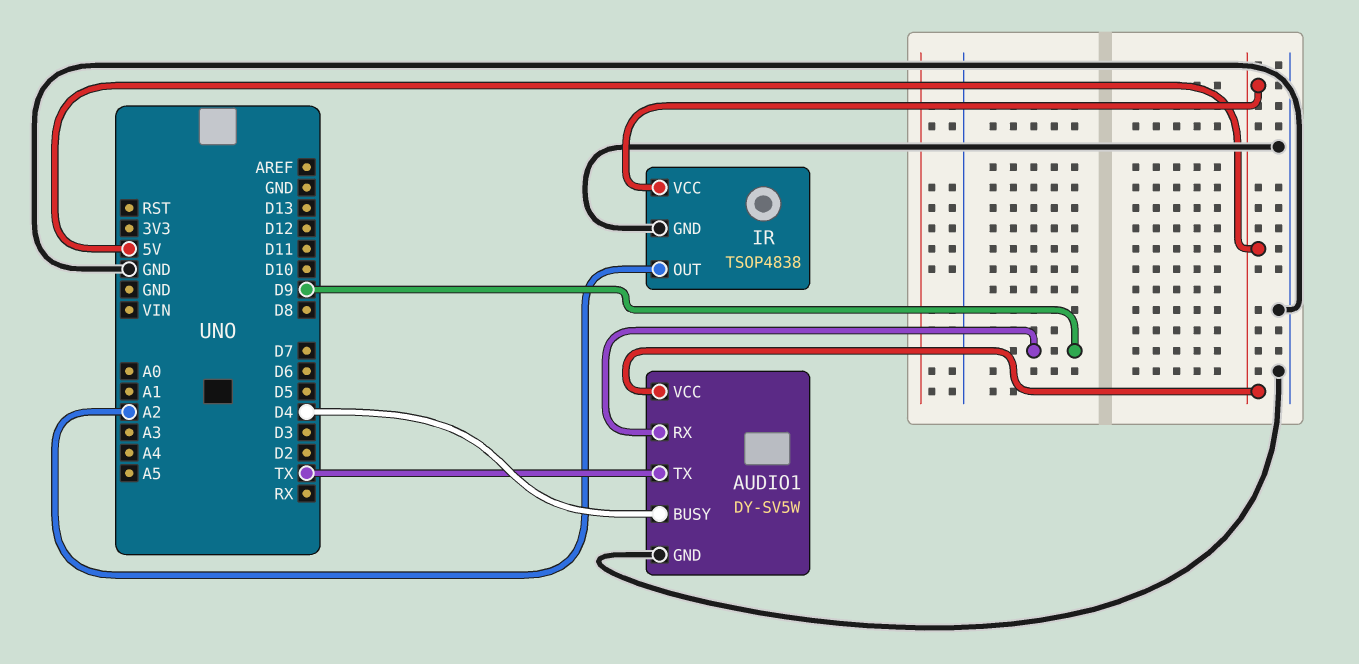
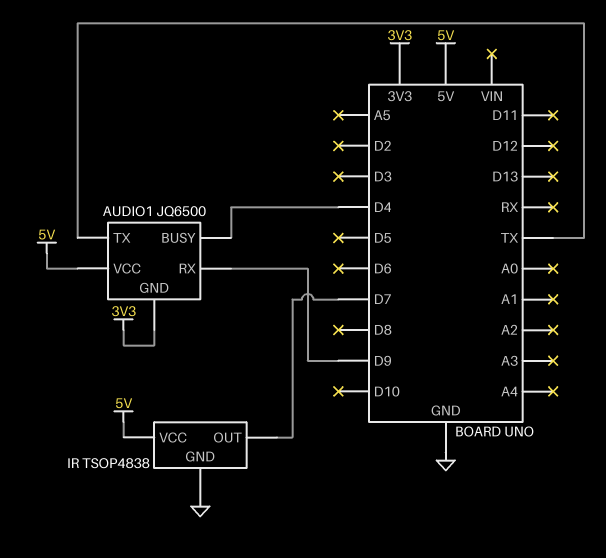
AUDIO1: DY-SV5W -> JQ6500
AUDIO1 pin GND: GND -> 3V3
IR pin OUT: A2 -> D7

